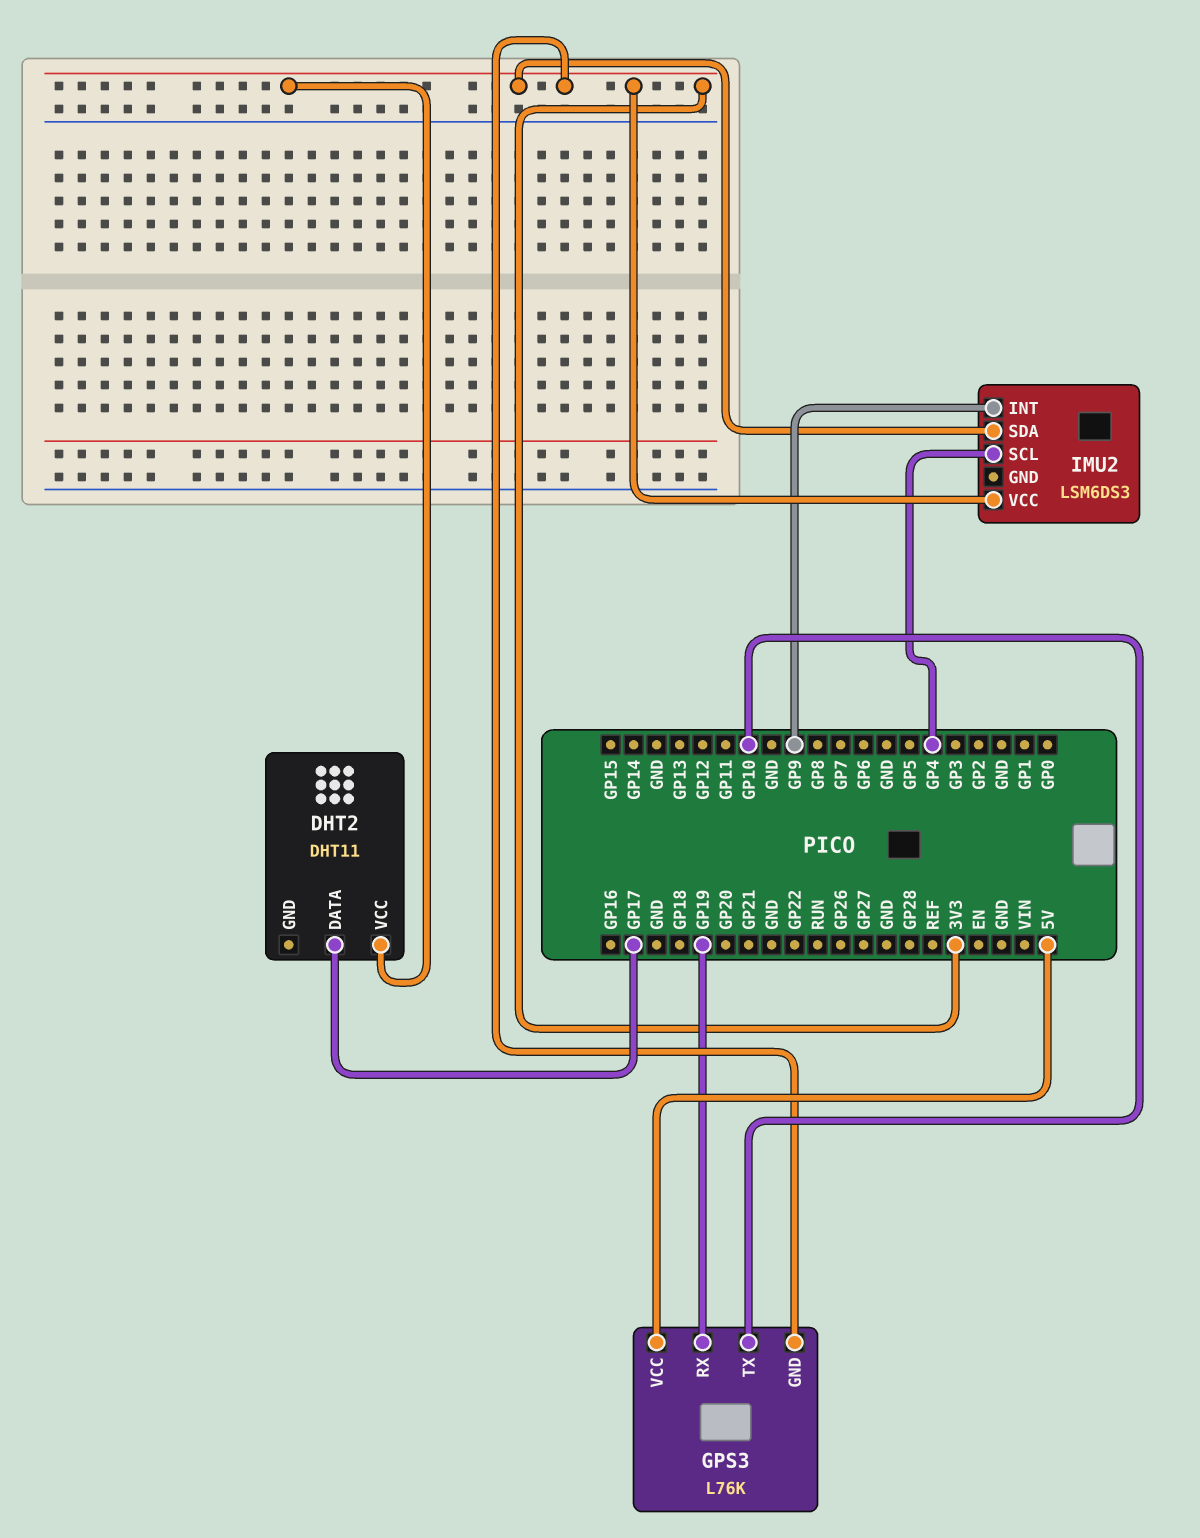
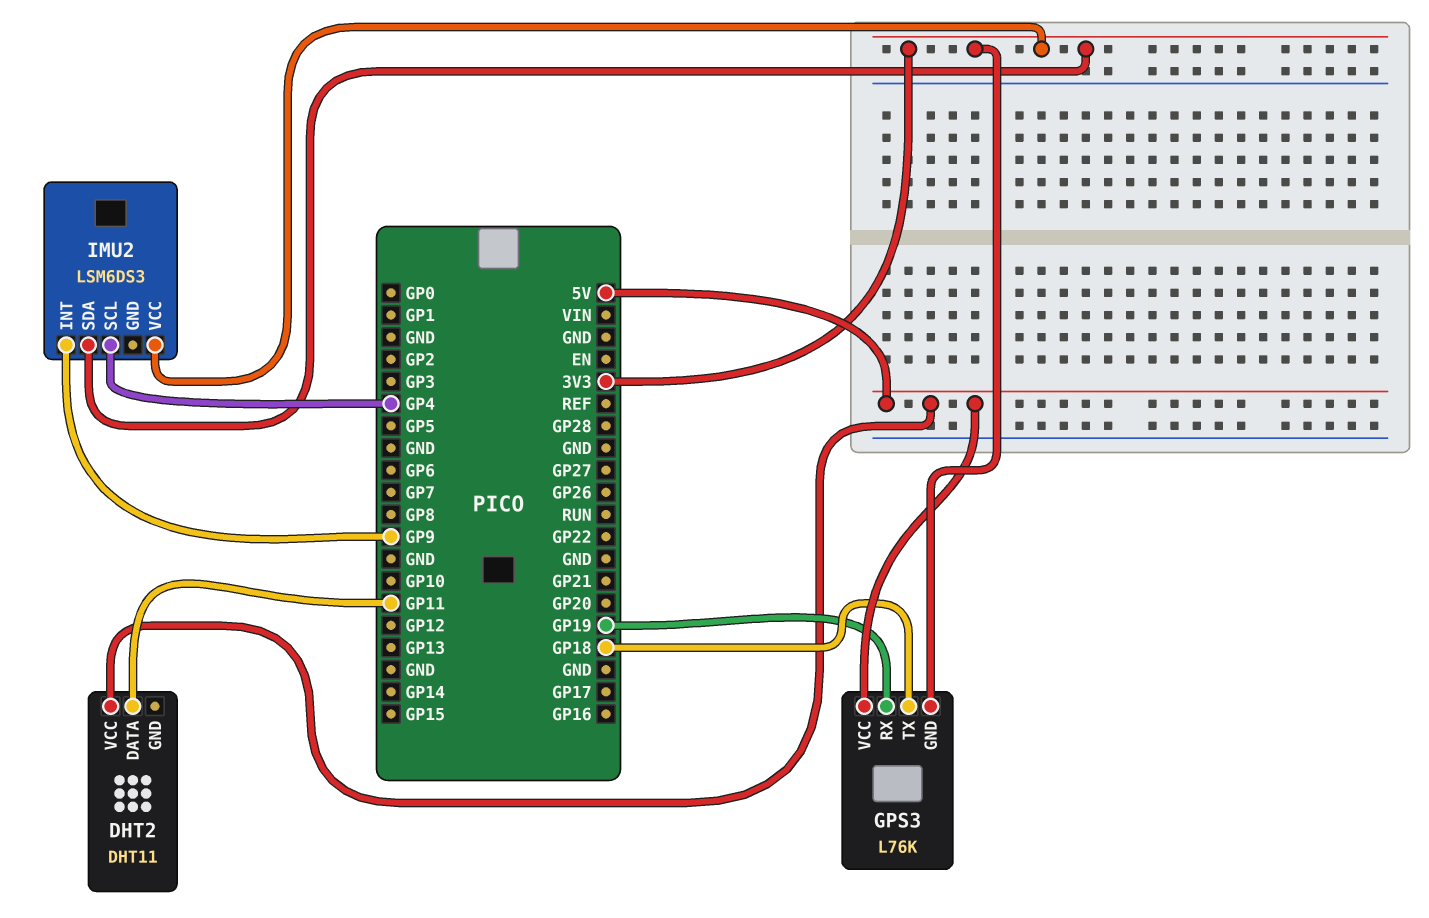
DHT2 pin DATA: GP17 -> GP11
DHT2 pin VCC: 3V3 -> 5V
GPS3 pin TX: GP10 -> GP18

